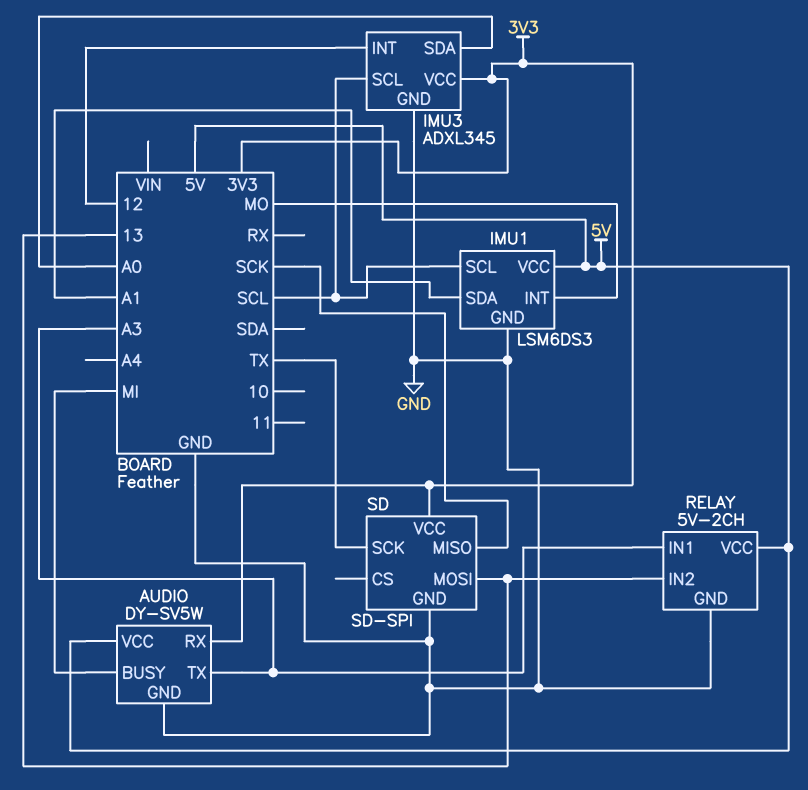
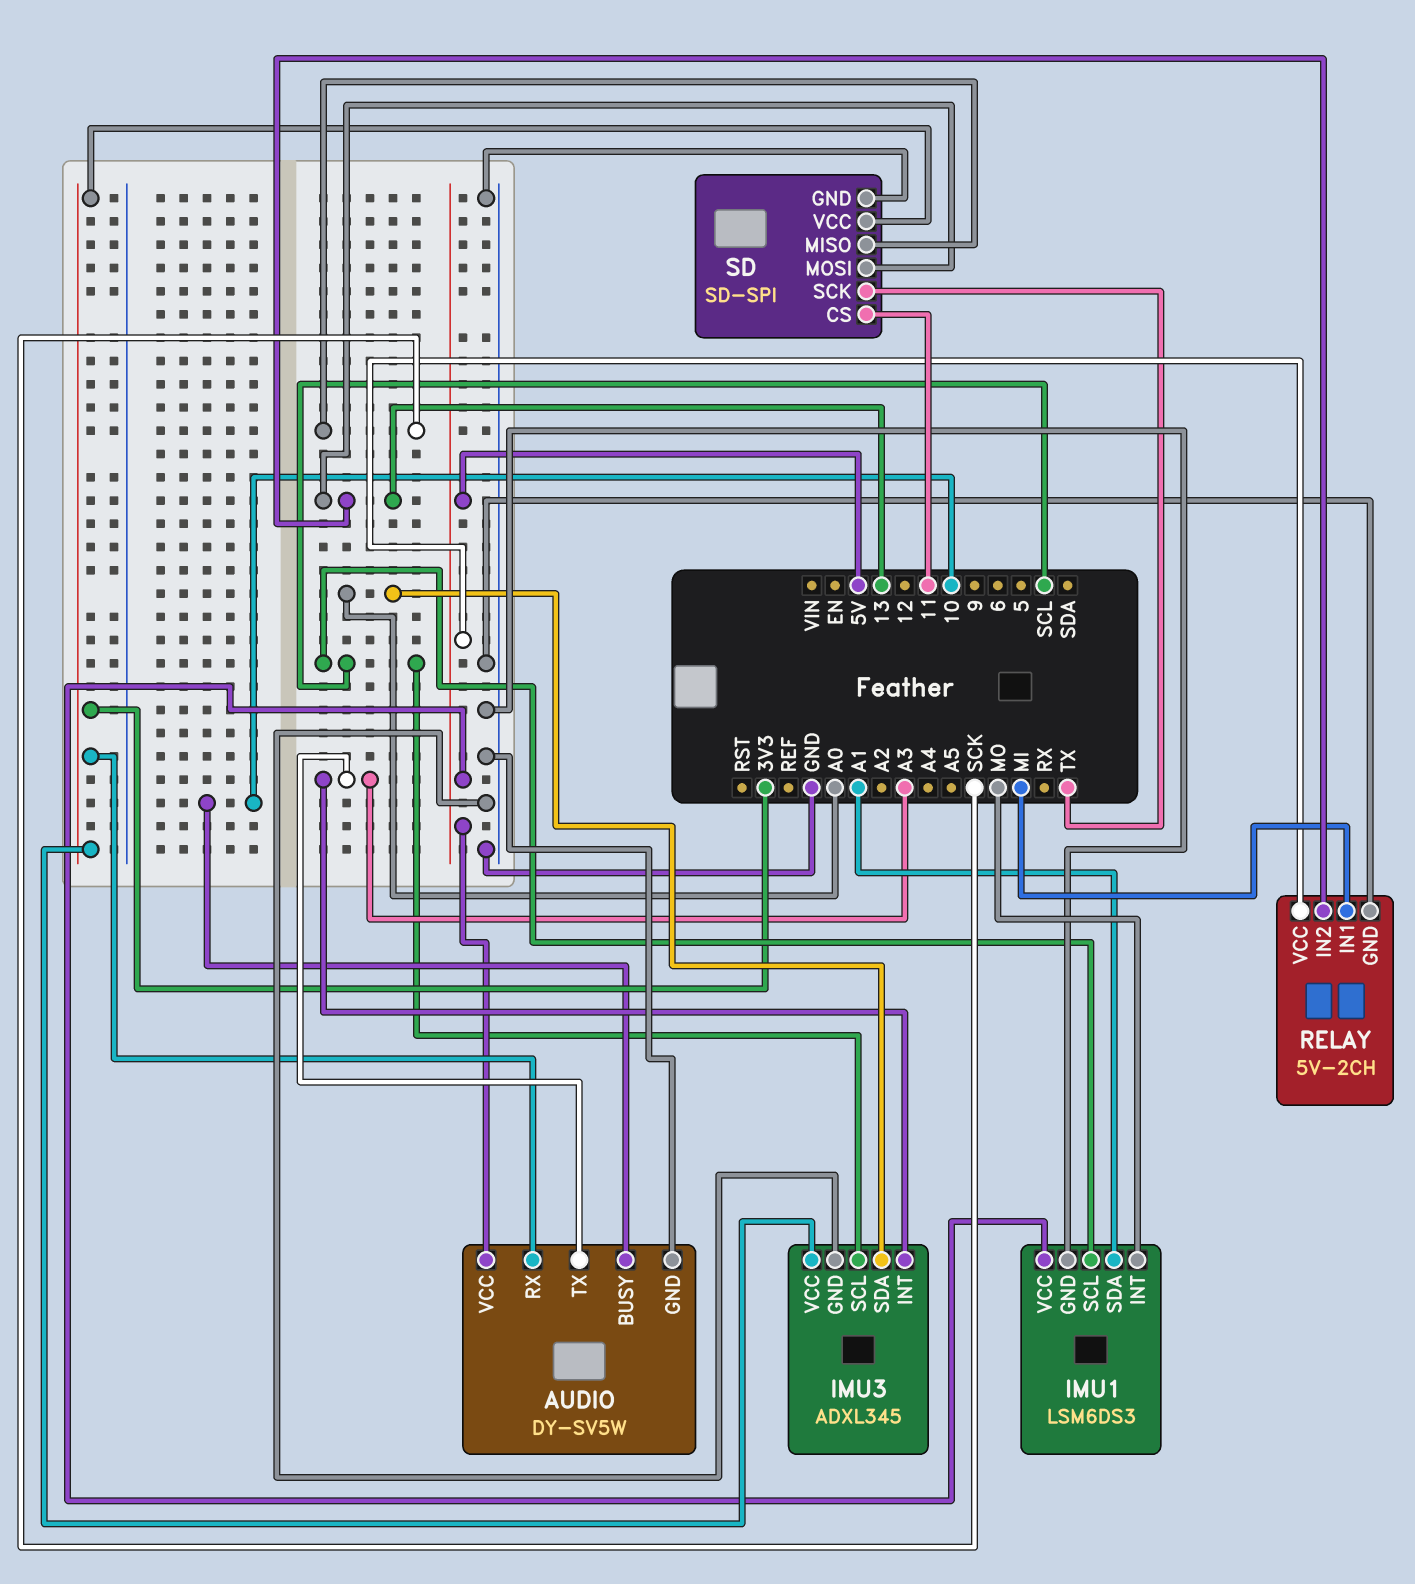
AUDIO pin BUSY: MI -> 10
IMU3 pin INT: 12 -> A3
RELAY pin IN1: A3 -> MI
SD pin CS: none -> 11

